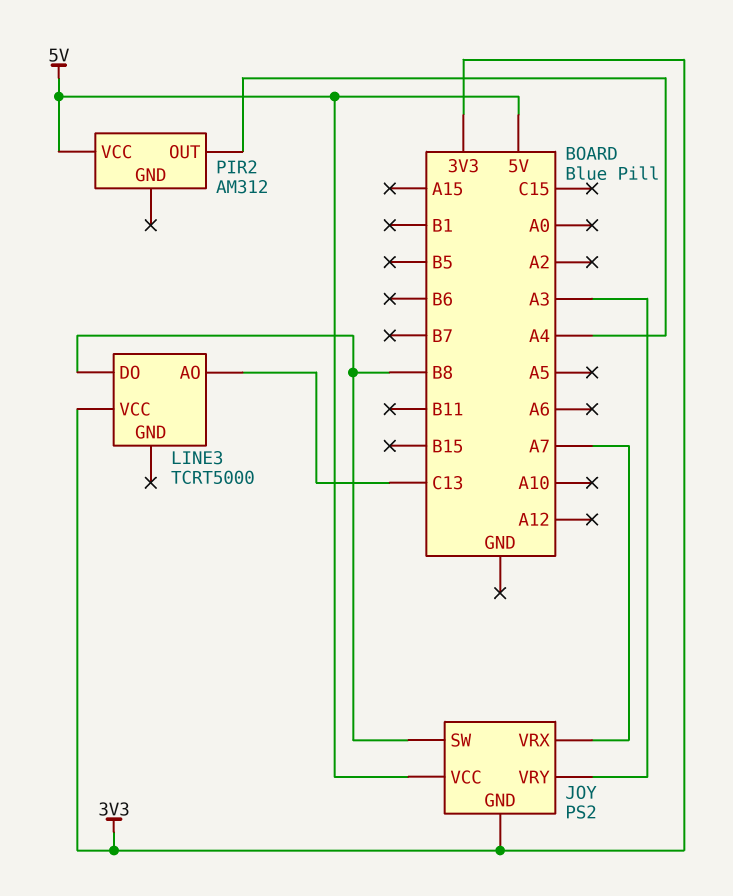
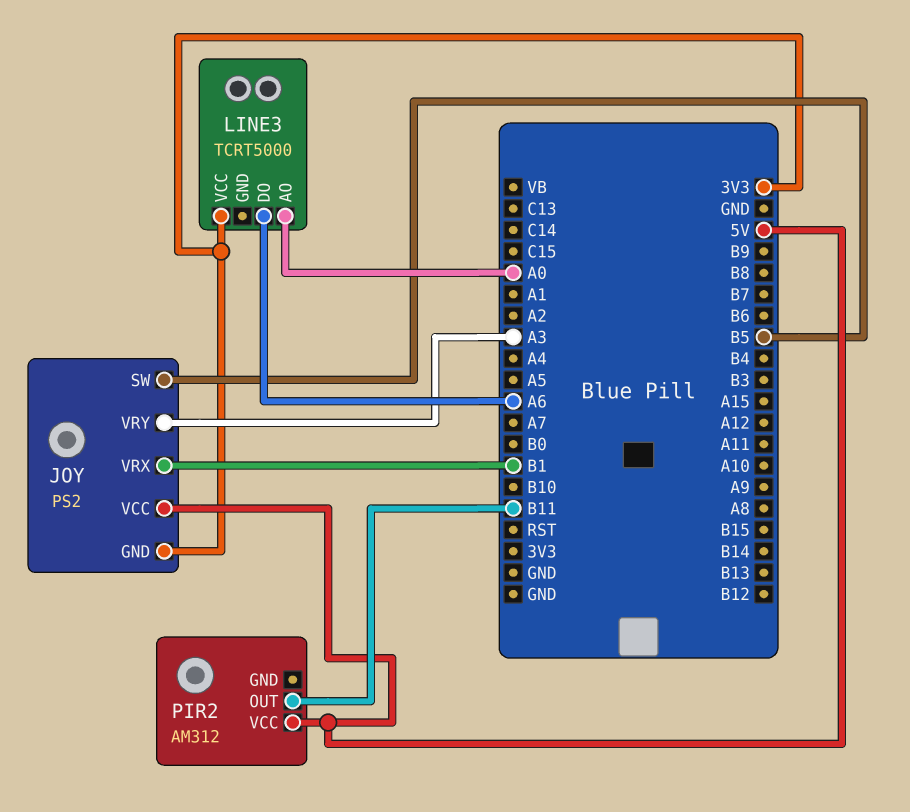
JOY pin SW: B8 -> B5
JOY pin VRX: A7 -> B1
LINE3 pin AO: C13 -> A0
LINE3 pin DO: B8 -> A6
PIR2 pin OUT: A4 -> B11

